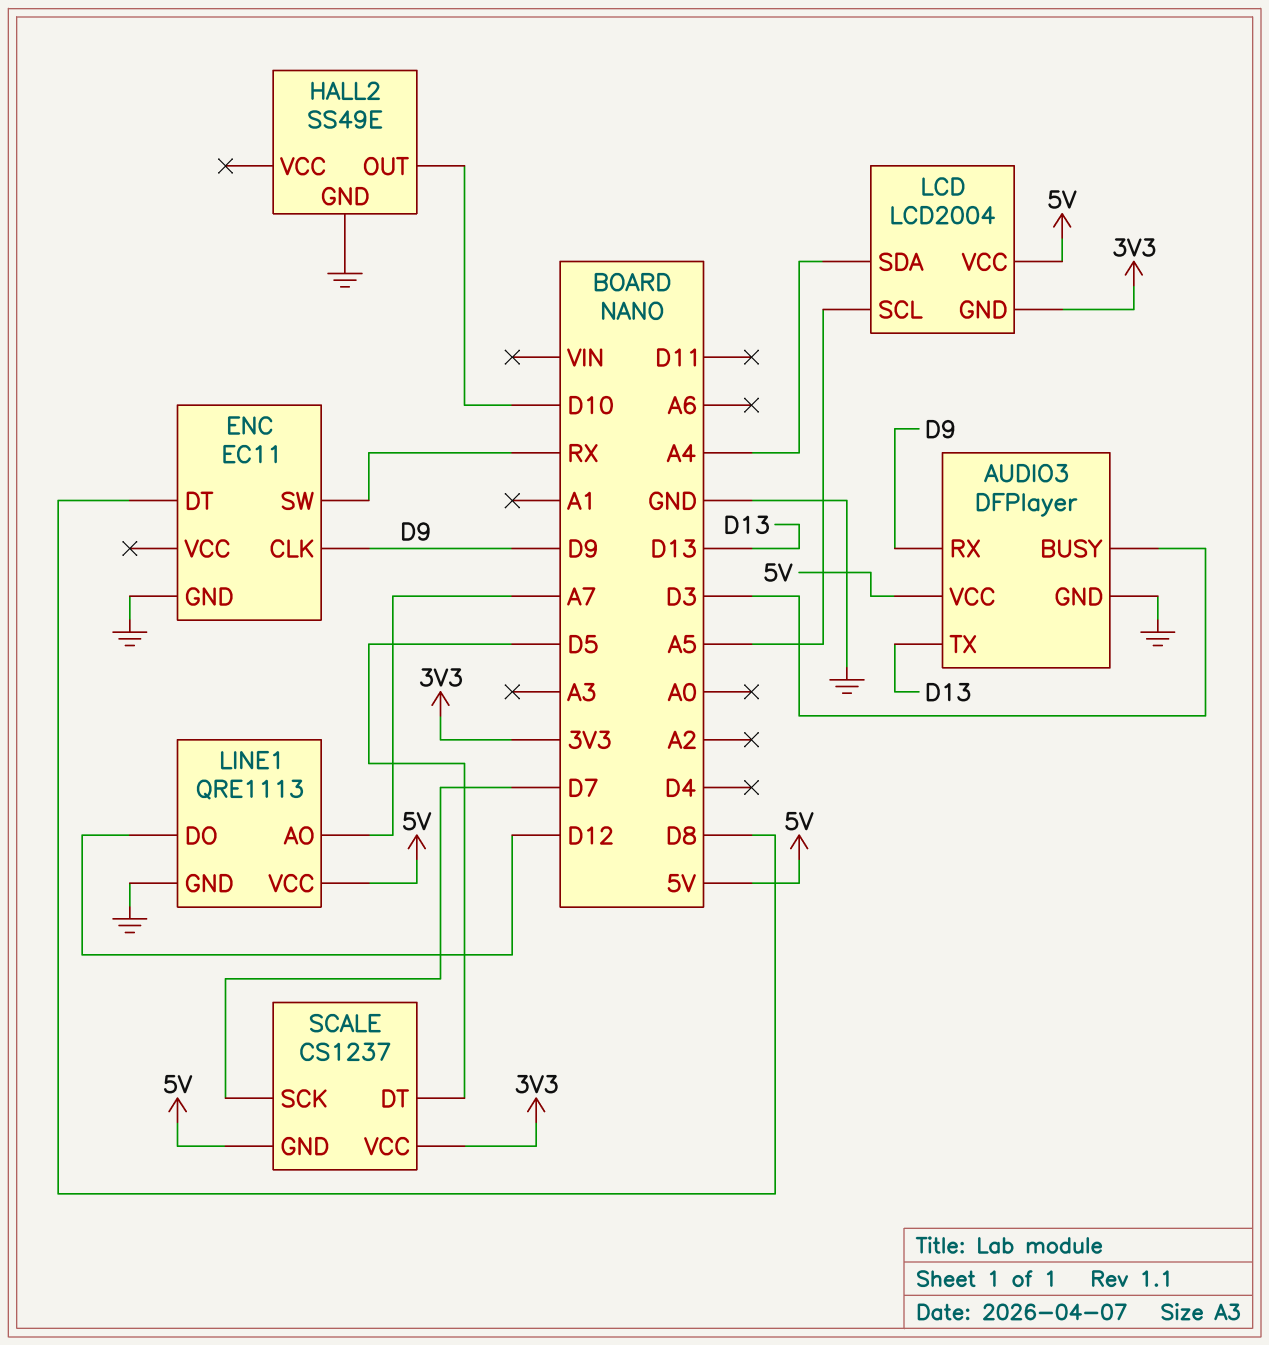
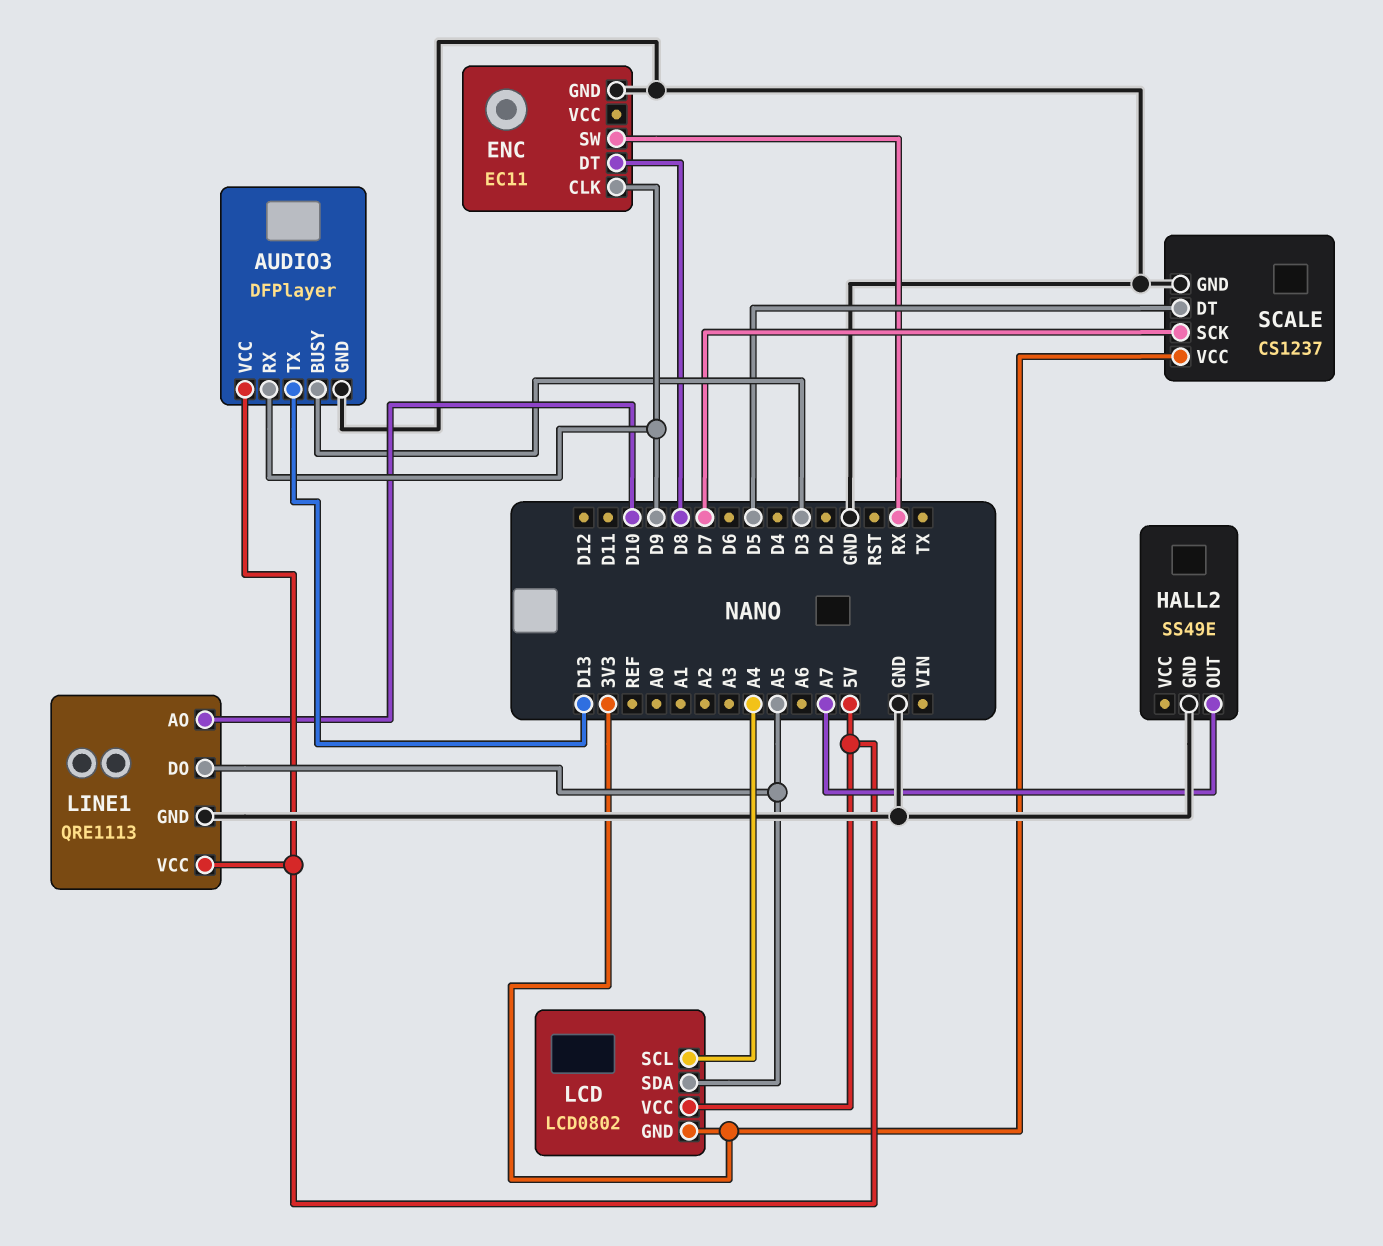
HALL2 pin OUT: D10 -> A7
LCD: LCD2004 -> LCD0802
LCD pin SCL: A5 -> A4
LCD pin SDA: A4 -> A5
LINE1 pin AO: A7 -> D10
LINE1 pin DO: D12 -> A5
SCALE pin GND: 5V -> GND

